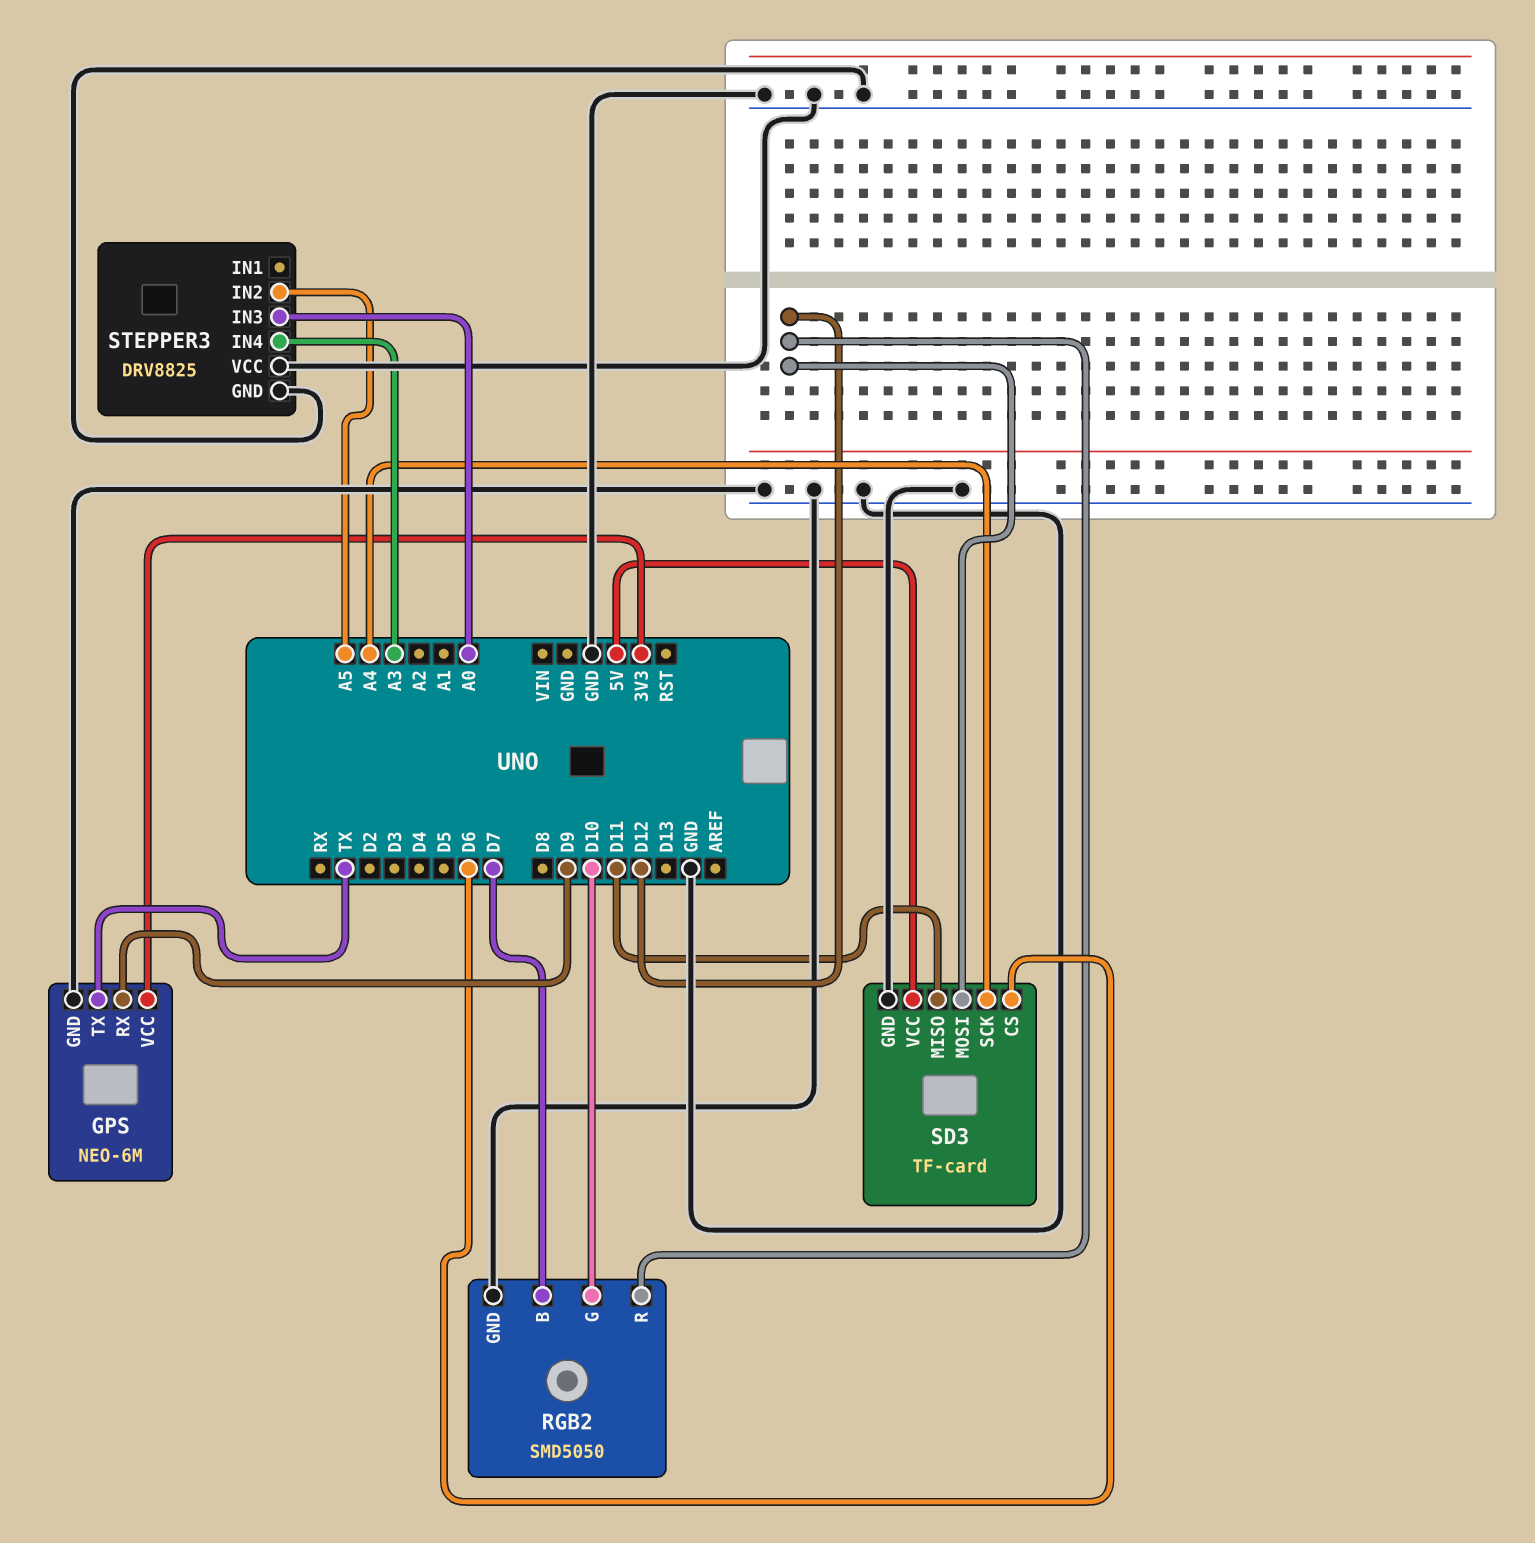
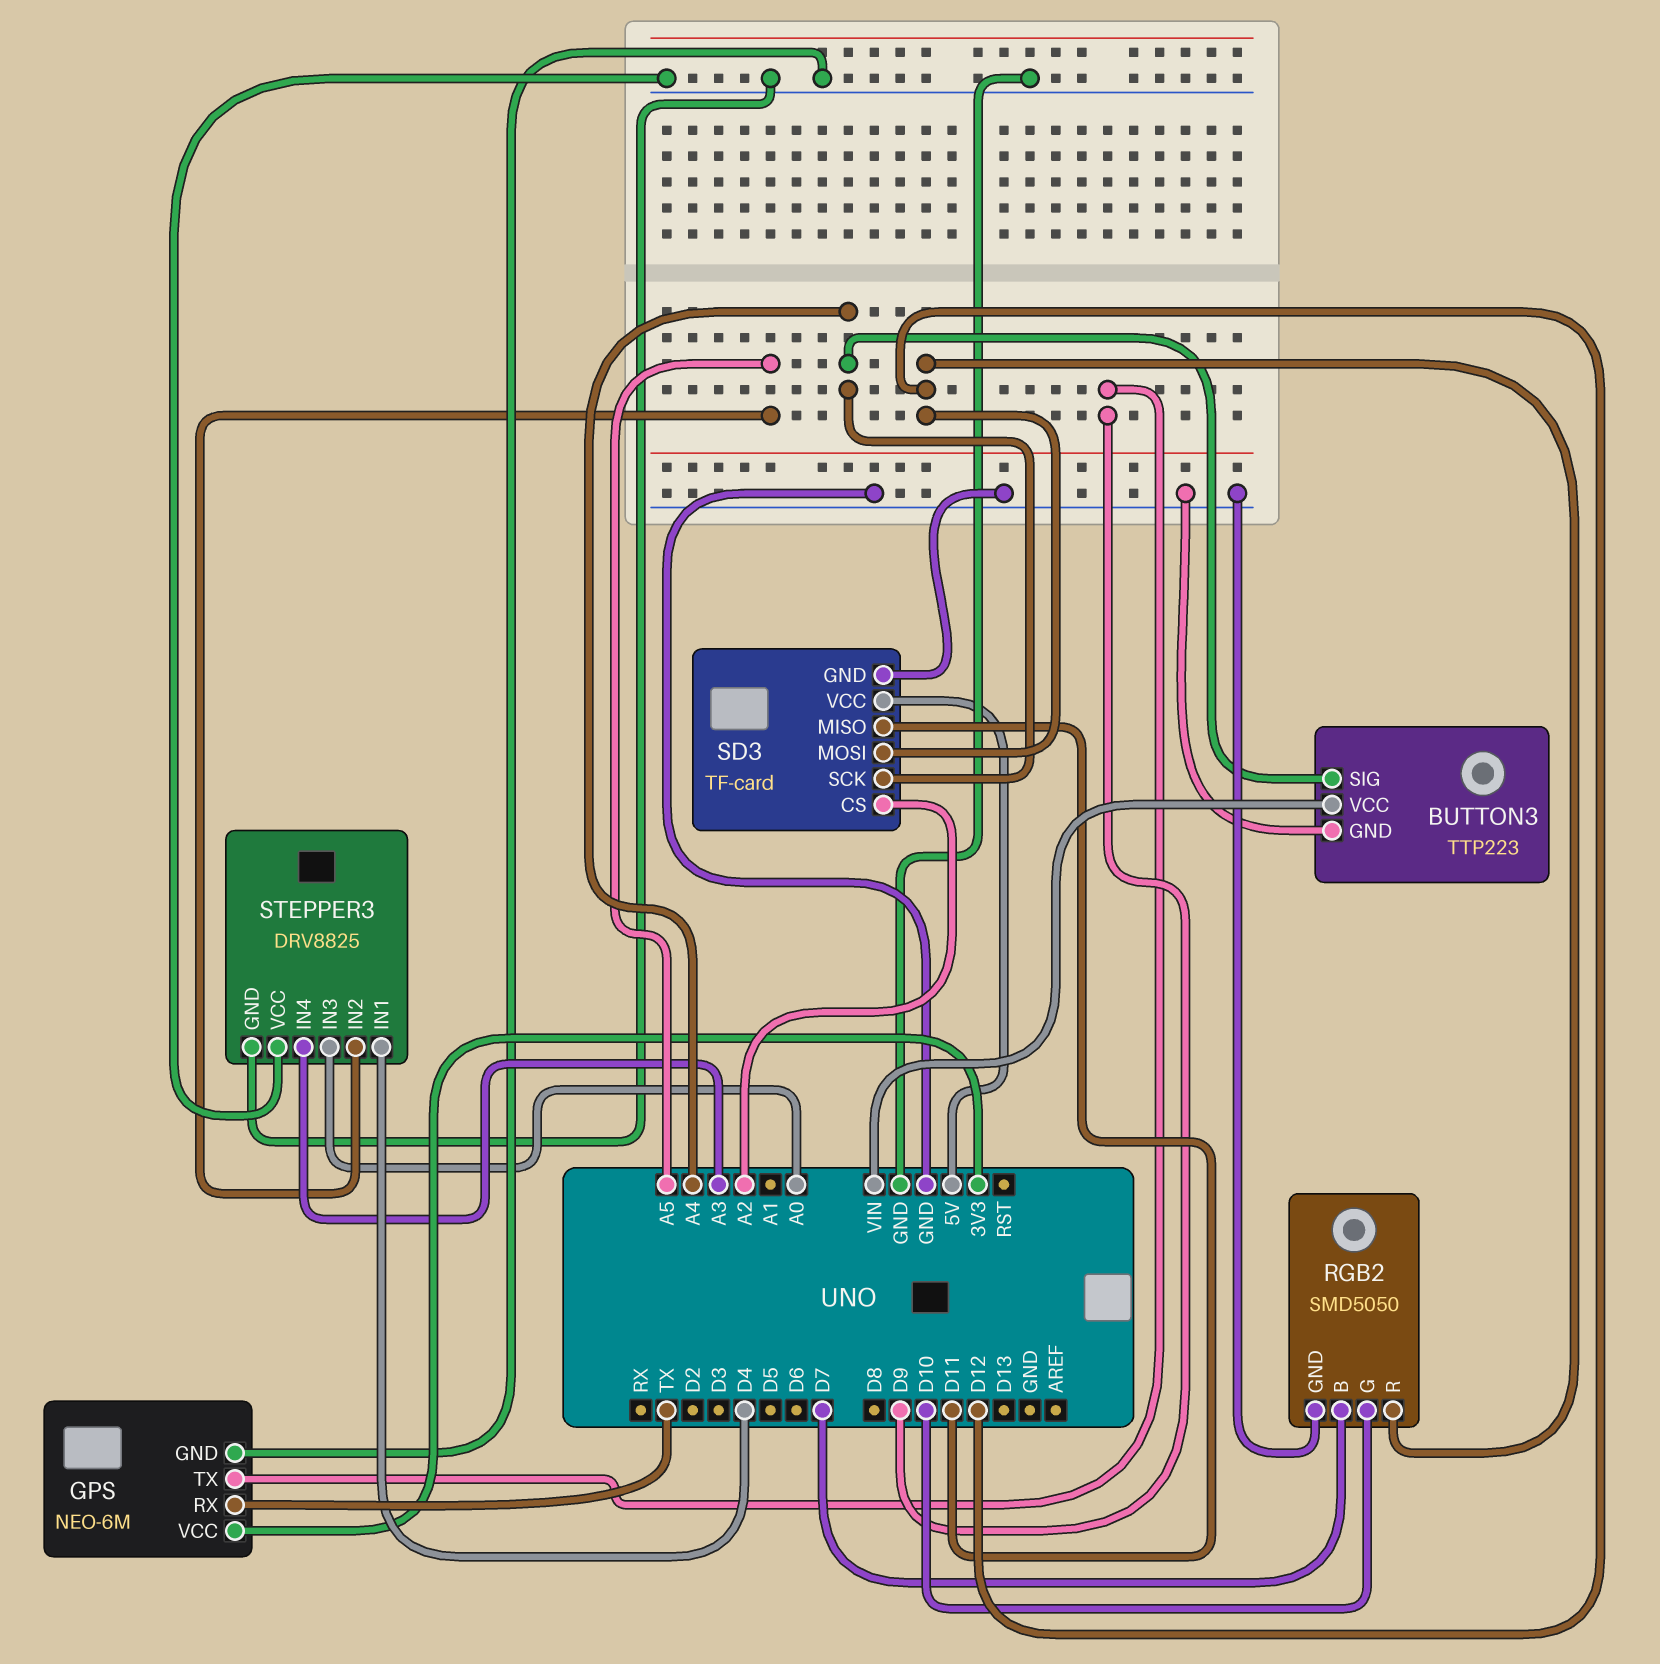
BUTTON3: none -> TTP223
BUTTON3 pin GND: none -> GND
BUTTON3 pin SIG: none -> A4
BUTTON3 pin VCC: none -> VIN
GPS pin RX: D9 -> TX
GPS pin TX: TX -> D9
SD3 pin CS: D6 -> A2
STEPPER3 pin IN1: none -> D4

